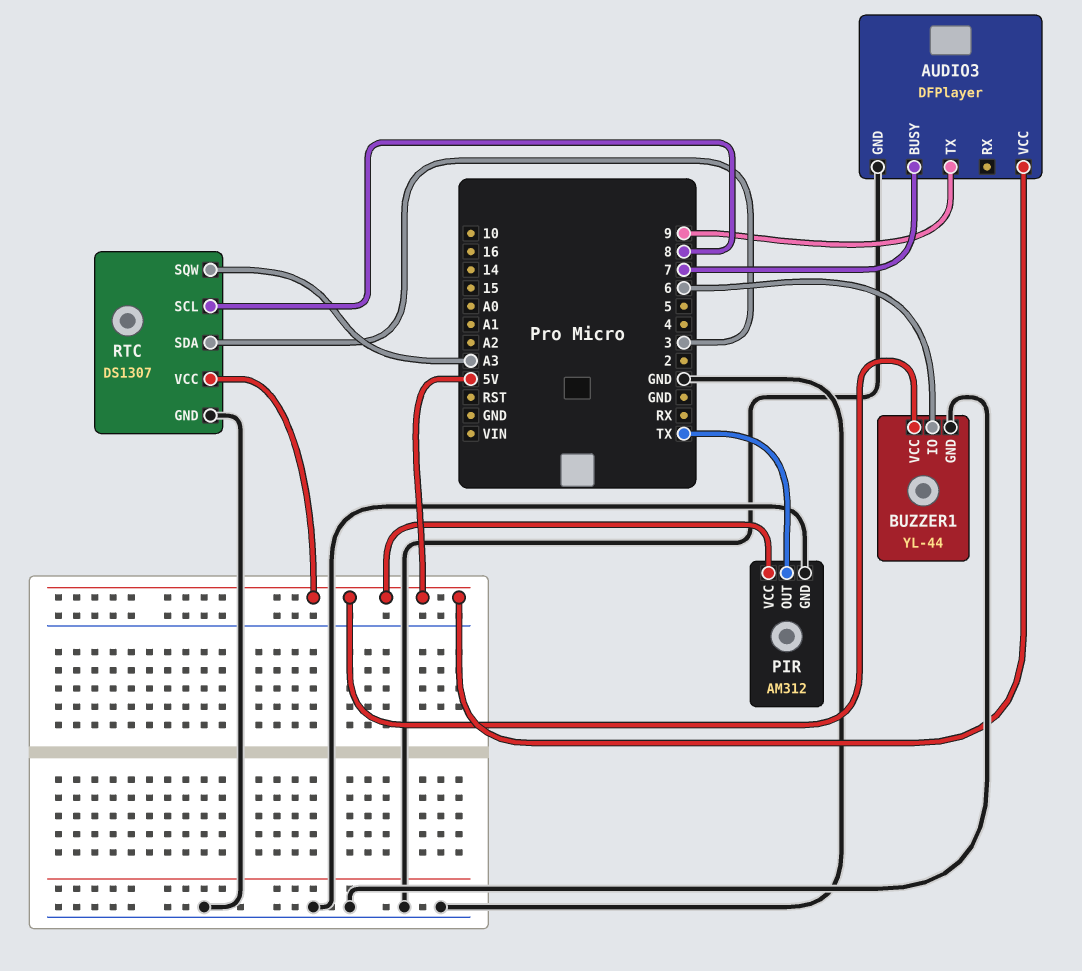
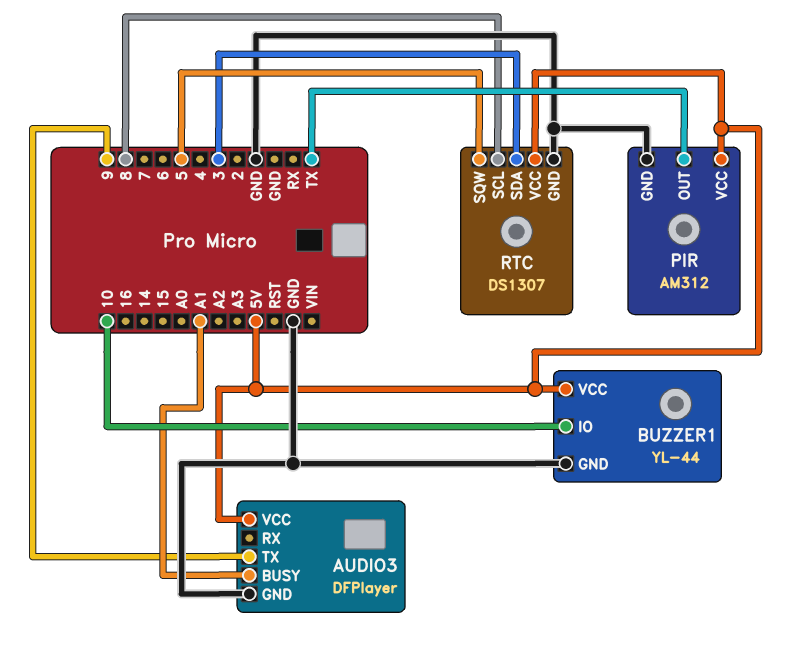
AUDIO3 pin BUSY: 7 -> A1
BUZZER1 pin IO: 6 -> 10
RTC pin SQW: A3 -> 5

